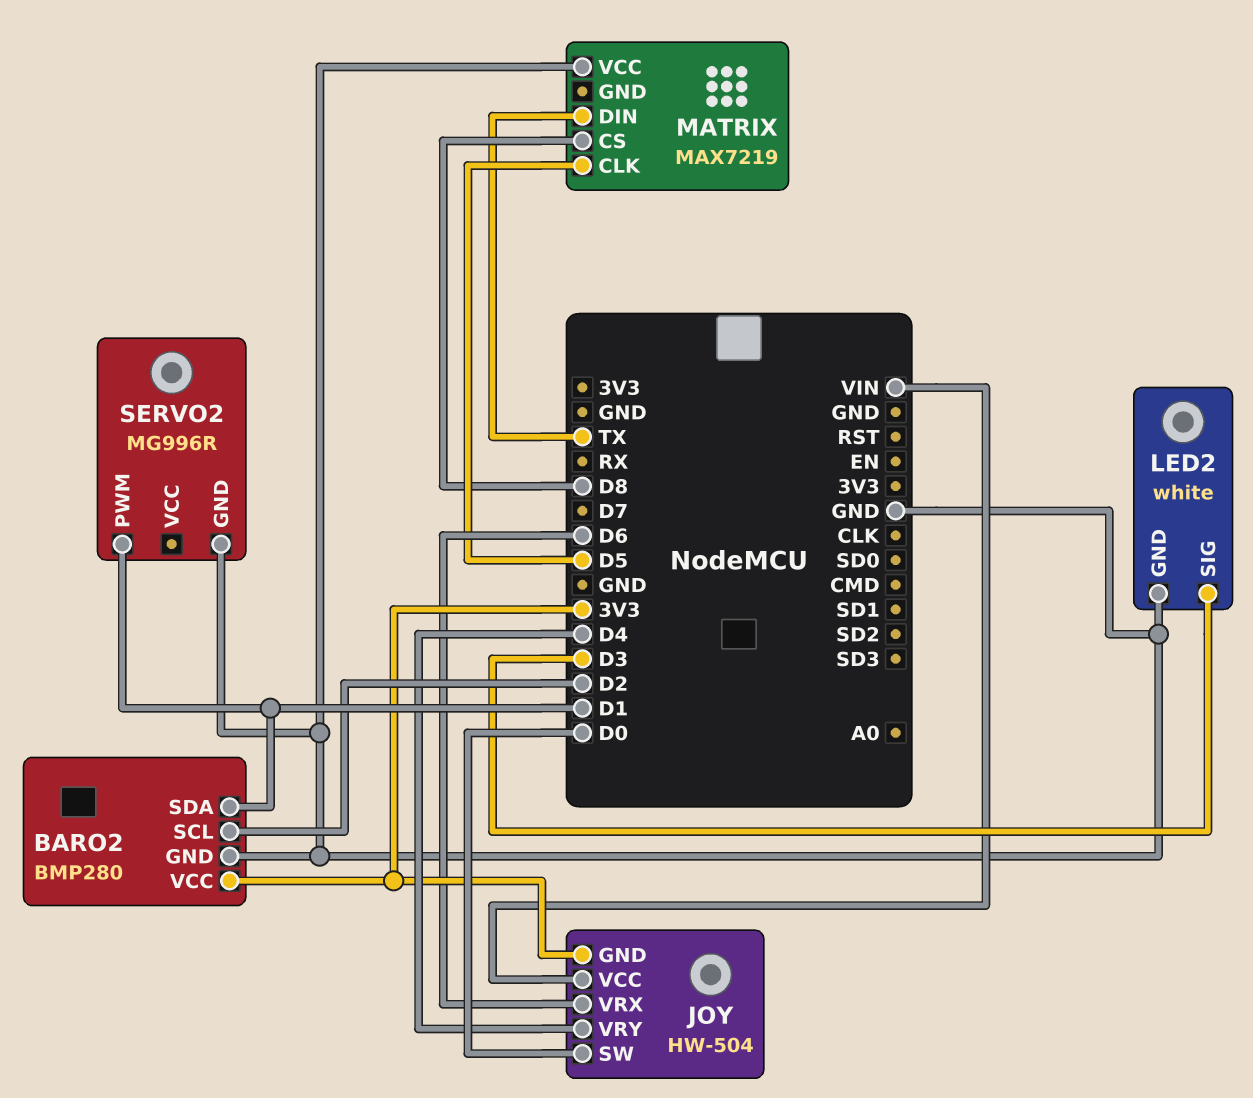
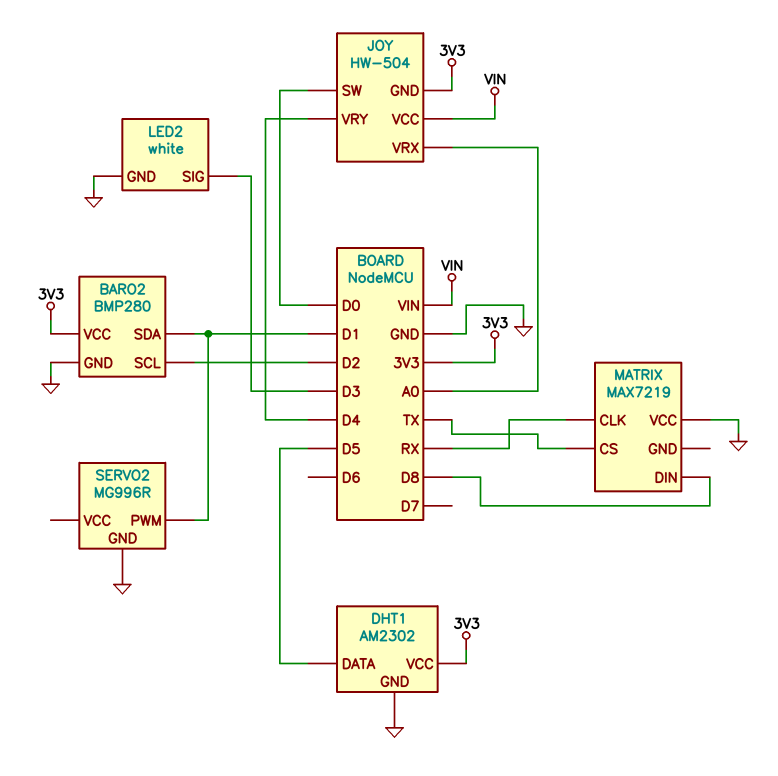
DHT1: none -> AM2302
DHT1 pin DATA: none -> D5
DHT1 pin GND: none -> GND
DHT1 pin VCC: none -> 3V3
JOY pin VRX: D6 -> A0
MATRIX pin CLK: D5 -> RX
MATRIX pin CS: D8 -> TX
MATRIX pin DIN: TX -> D8

